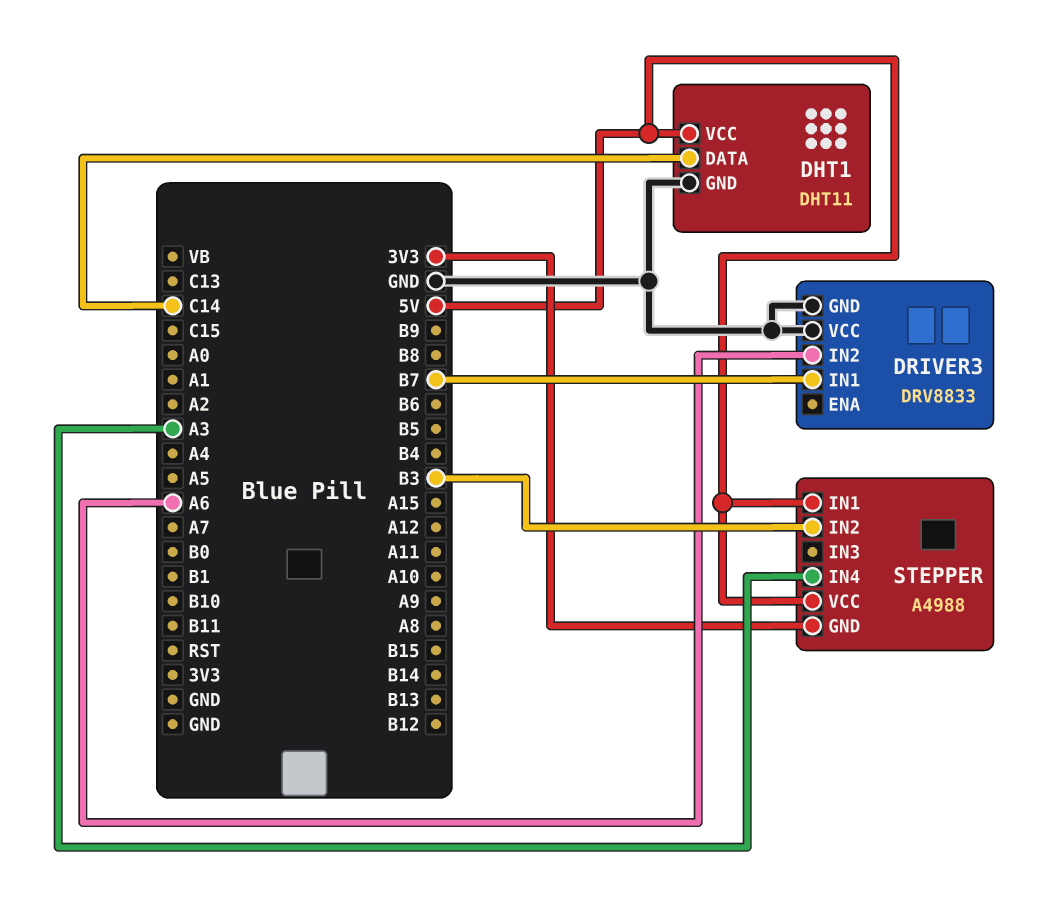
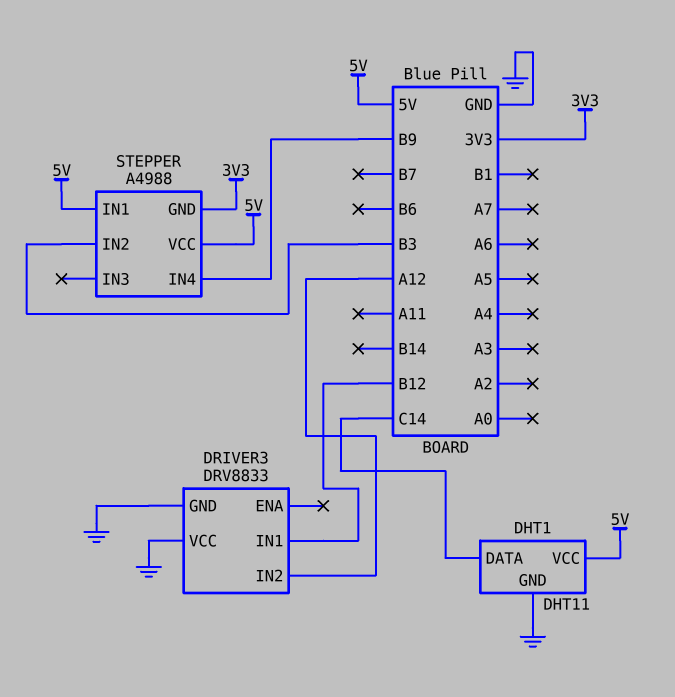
DRIVER3 pin IN1: B7 -> B12
DRIVER3 pin IN2: A6 -> A12
STEPPER pin IN4: A3 -> B9

